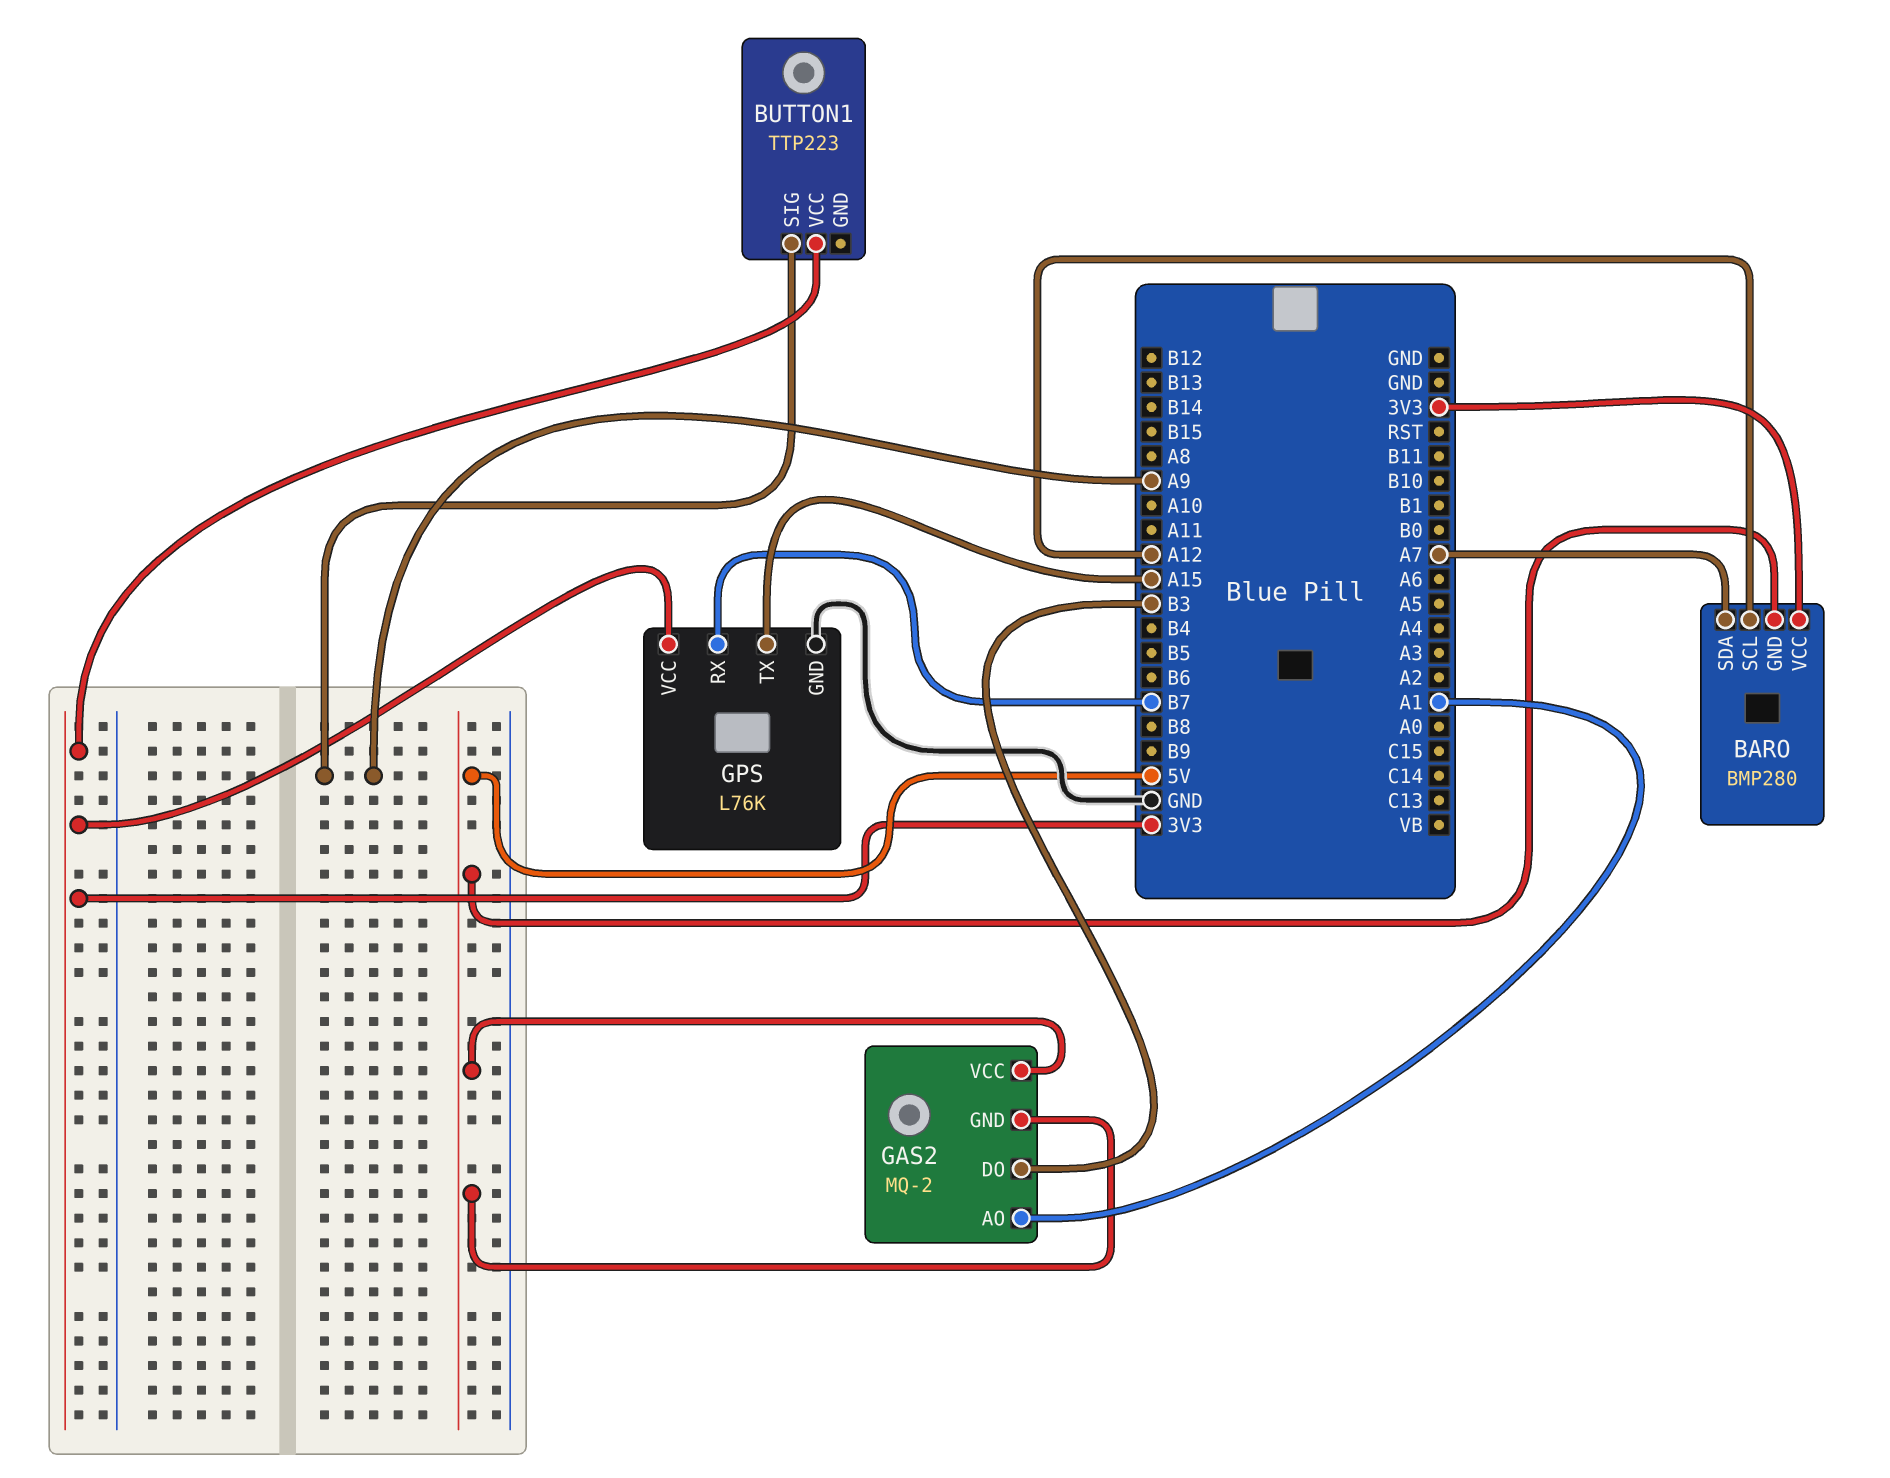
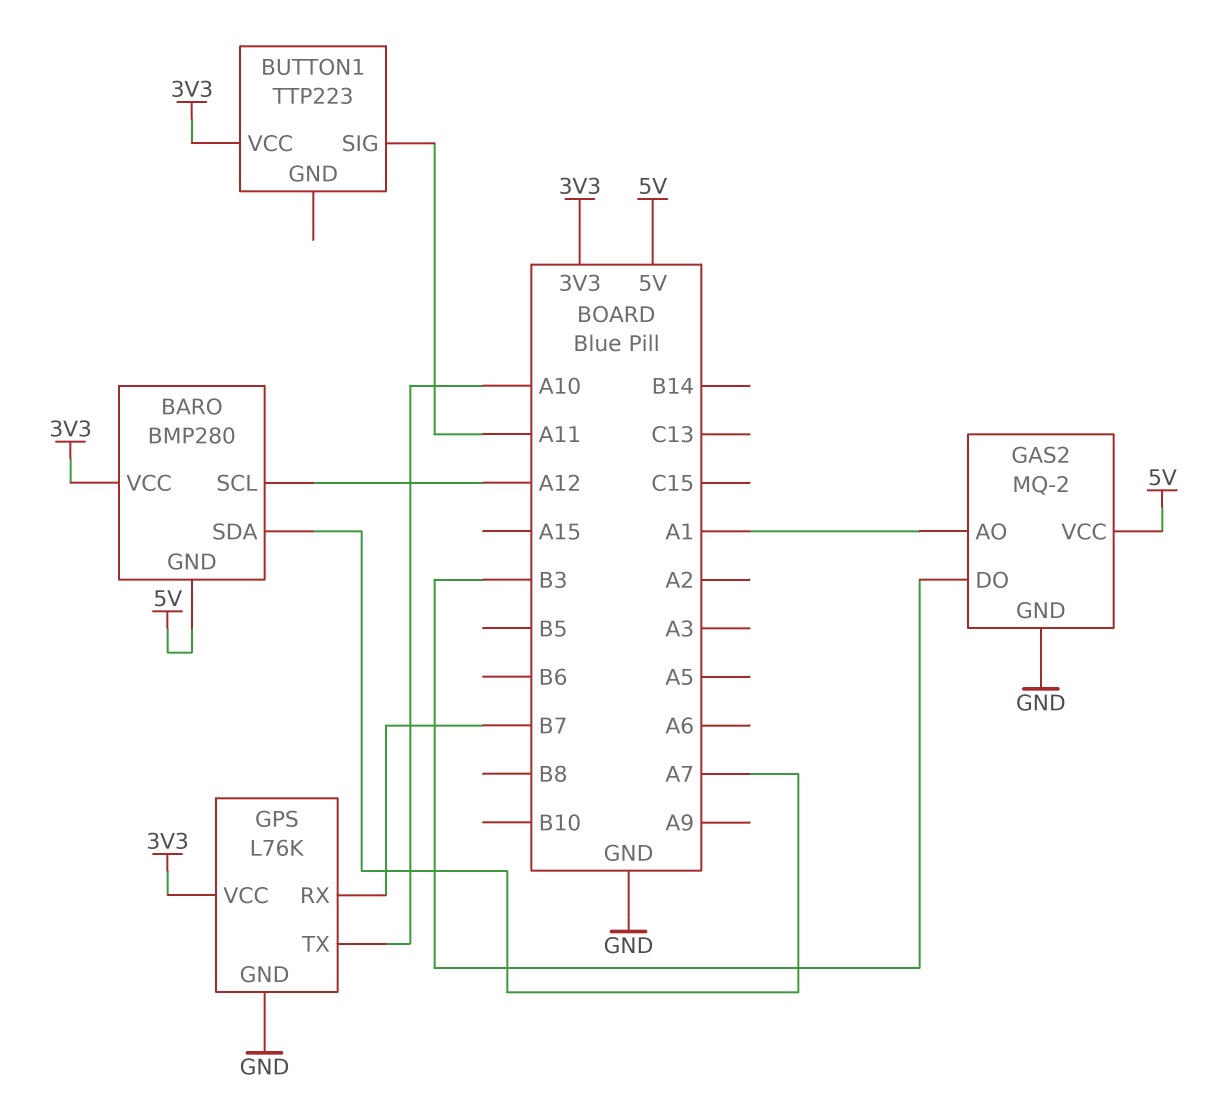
BUTTON1 pin SIG: A9 -> A11
GAS2 pin GND: 5V -> GND
GPS pin TX: A15 -> A10

